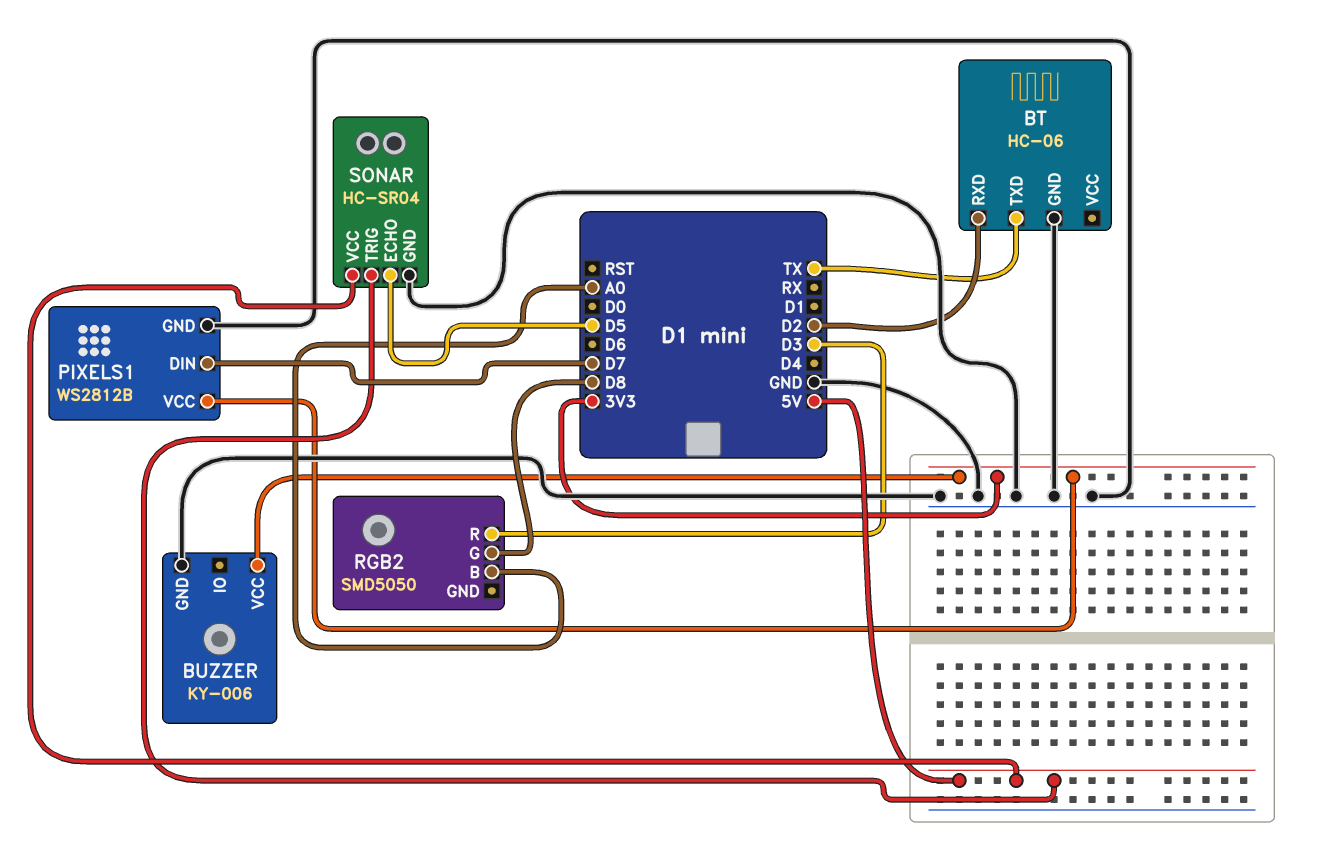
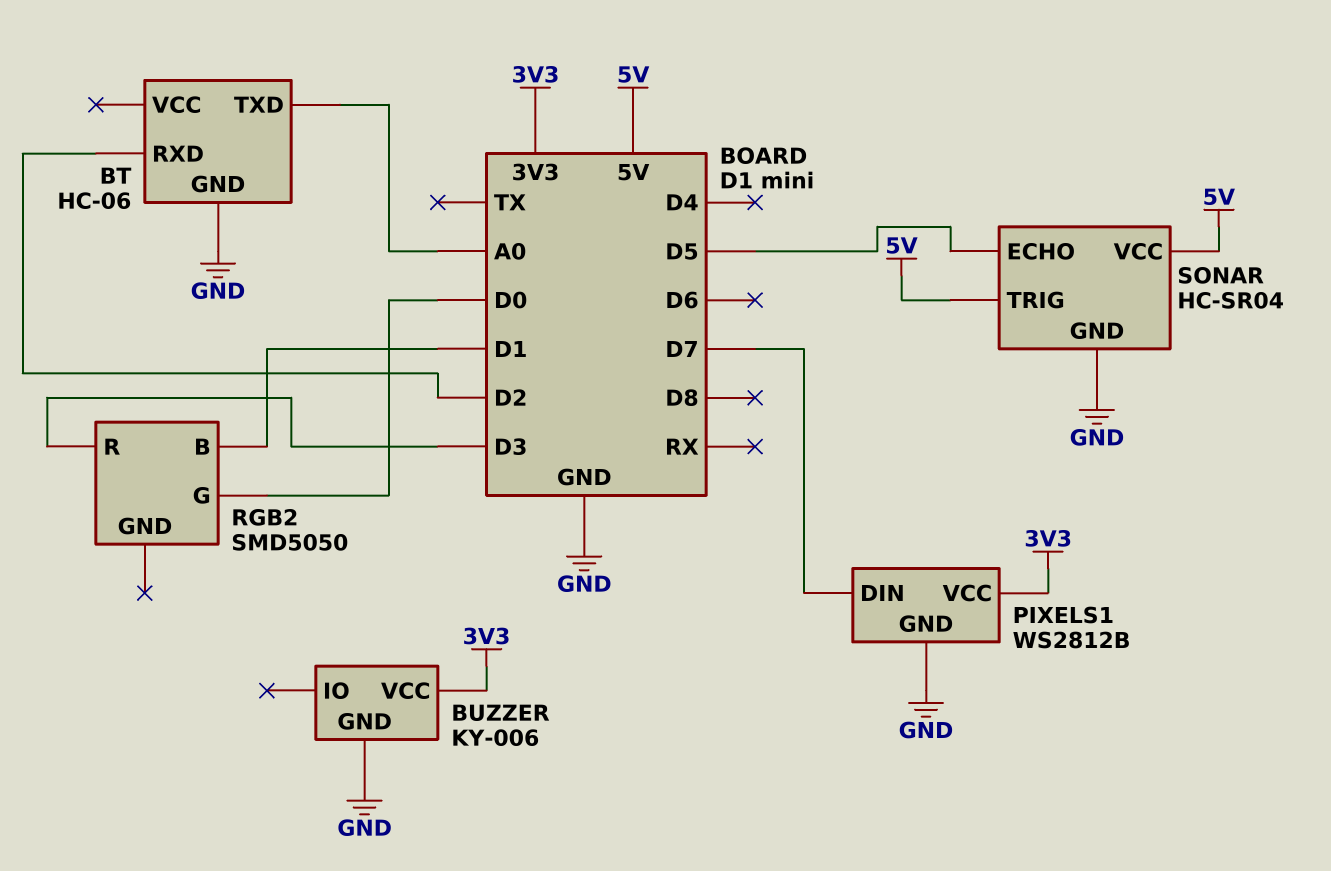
BT pin TXD: TX -> A0
RGB2 pin B: A0 -> D1
RGB2 pin G: D8 -> D0

